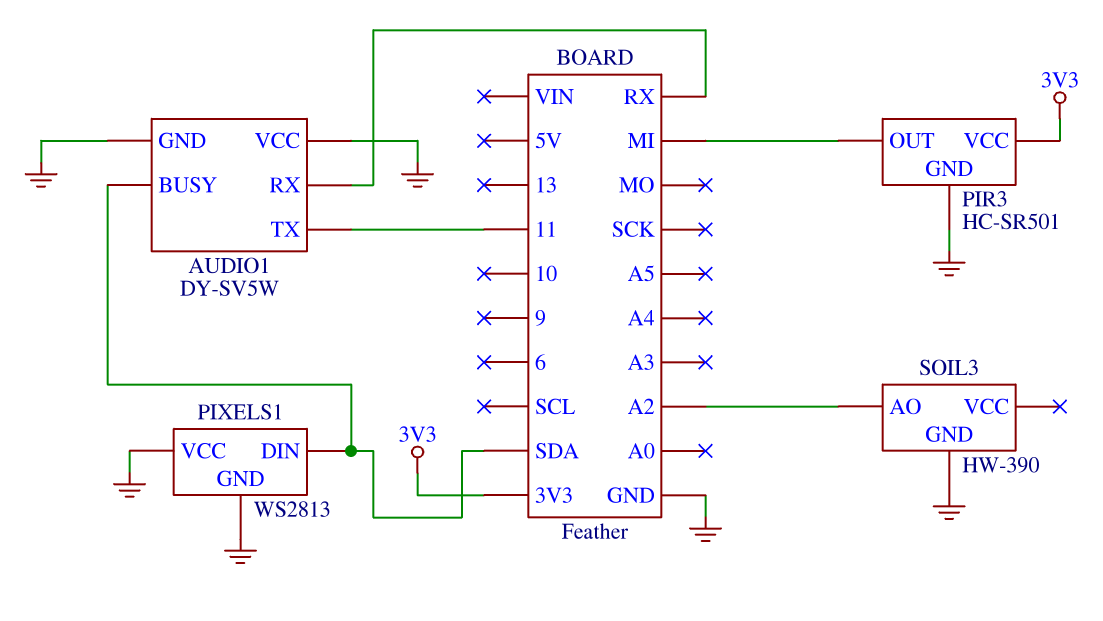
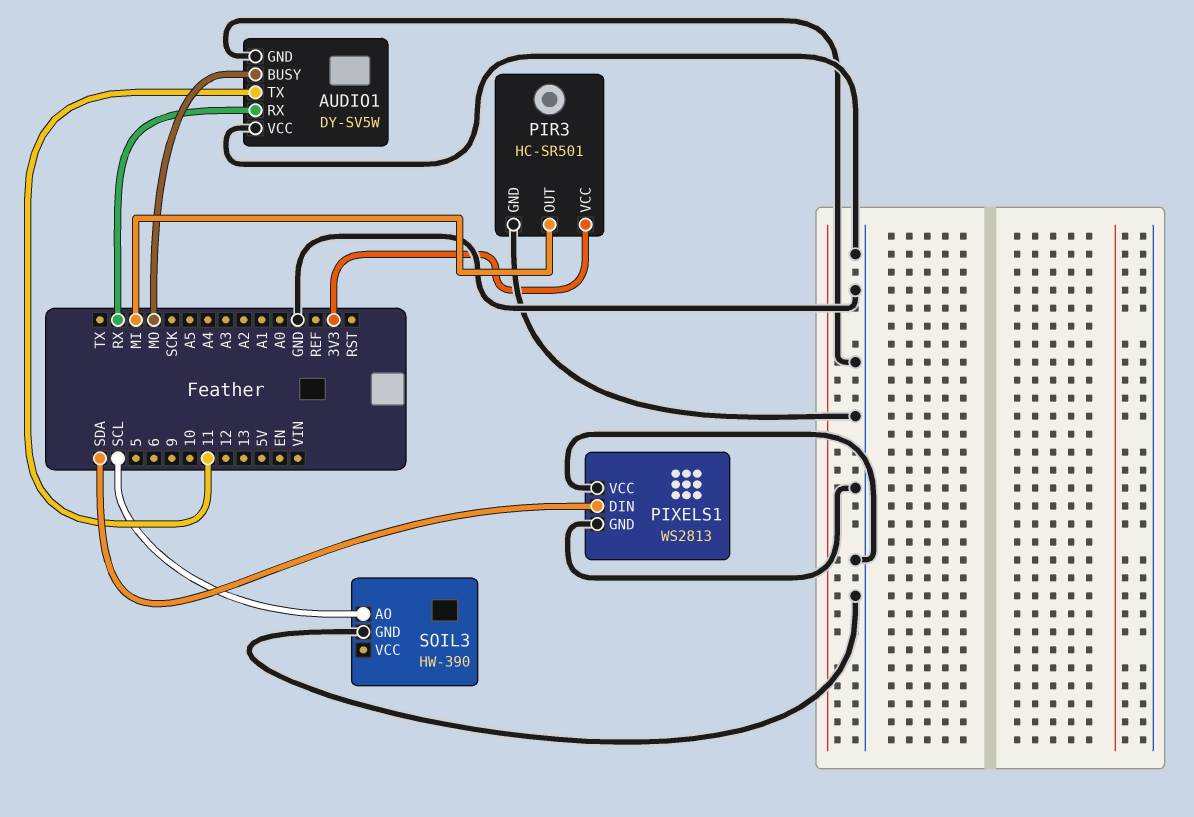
AUDIO1 pin BUSY: SDA -> MO
SOIL3 pin AO: A2 -> SCL

